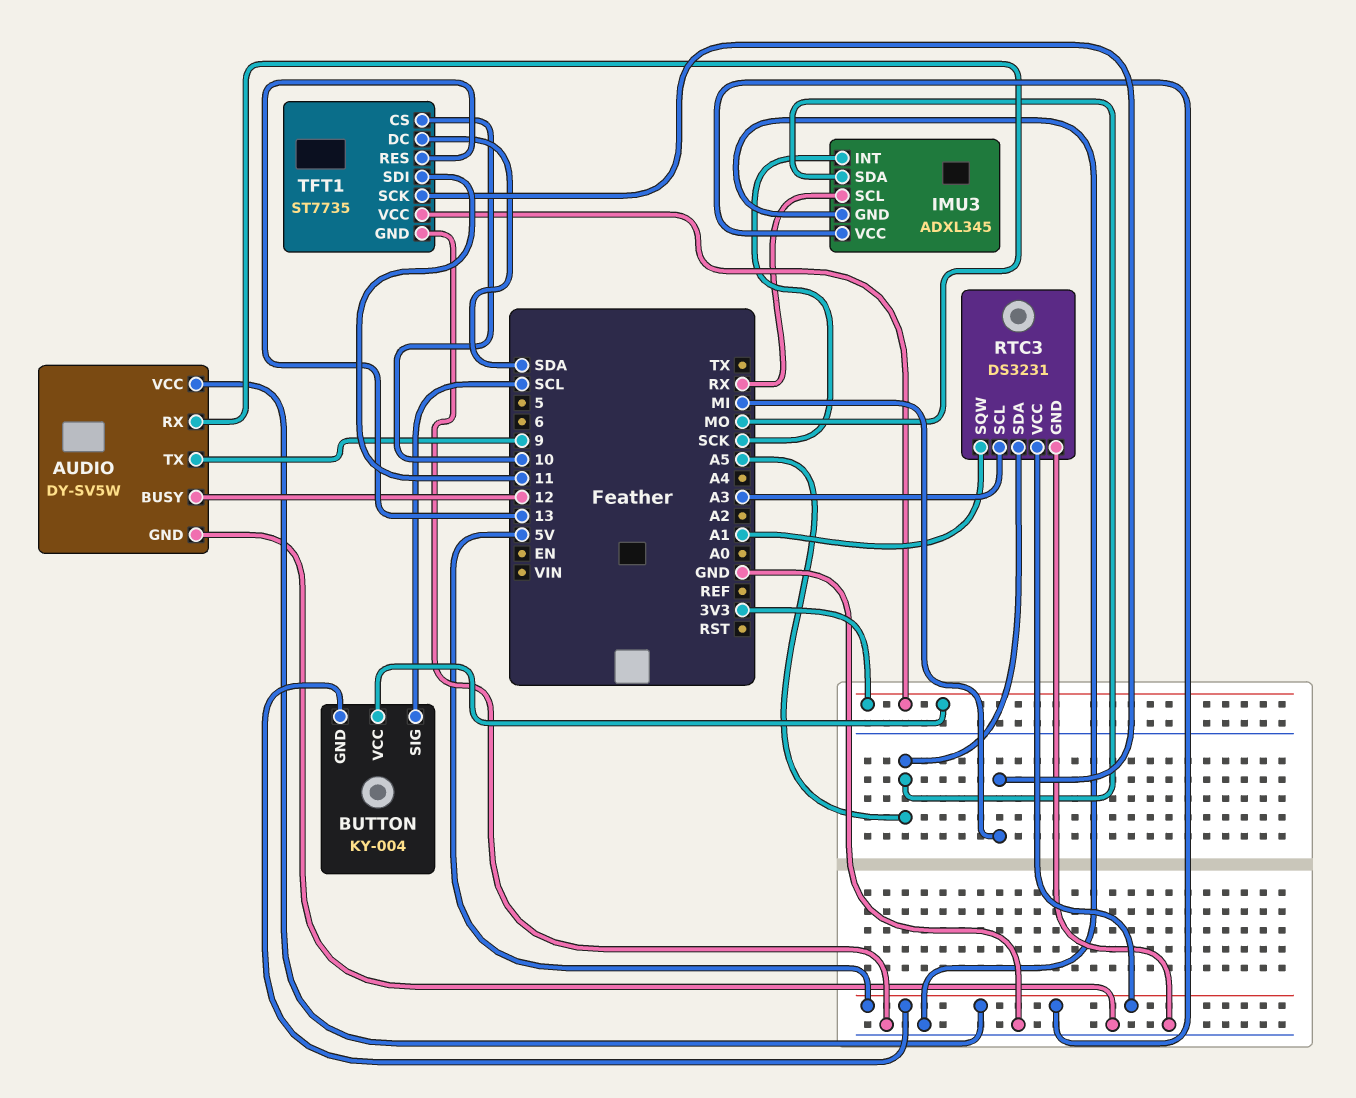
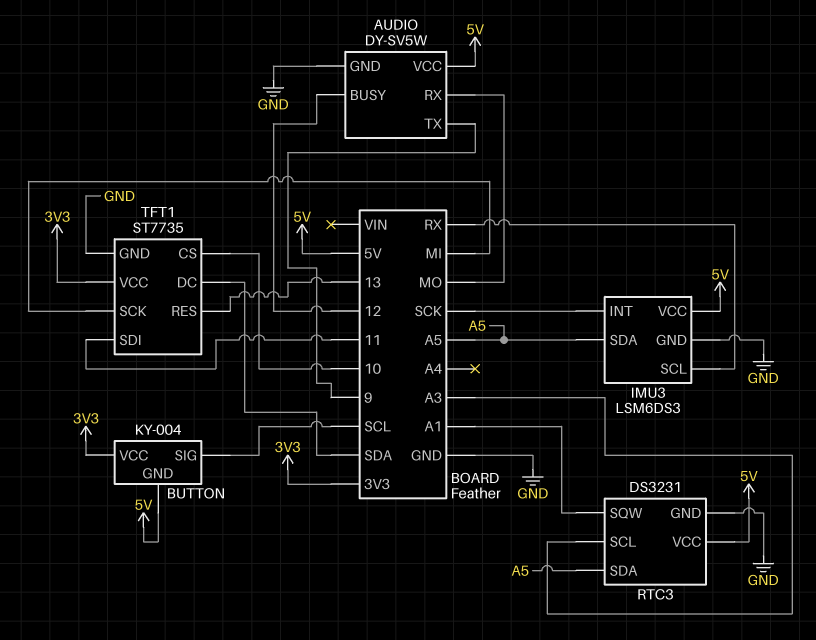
IMU3: ADXL345 -> LSM6DS3

